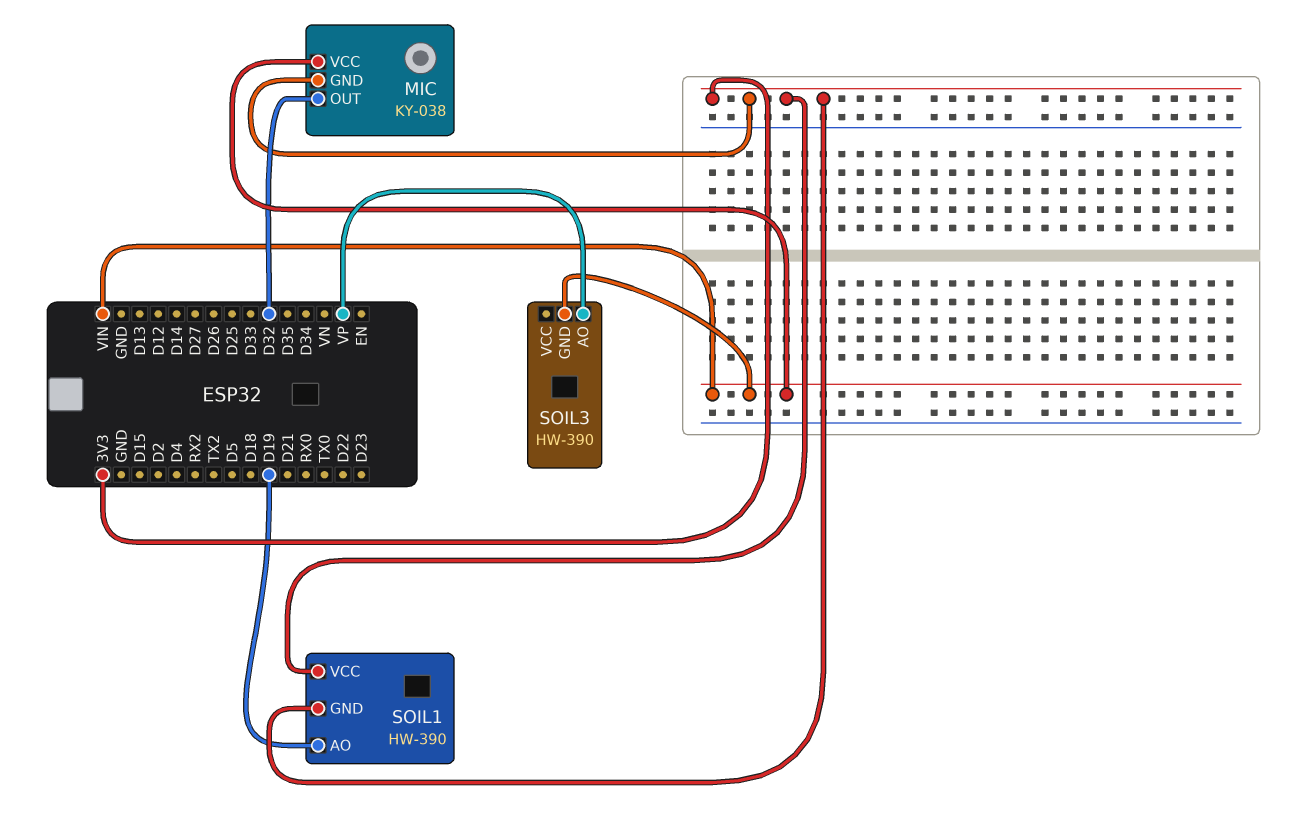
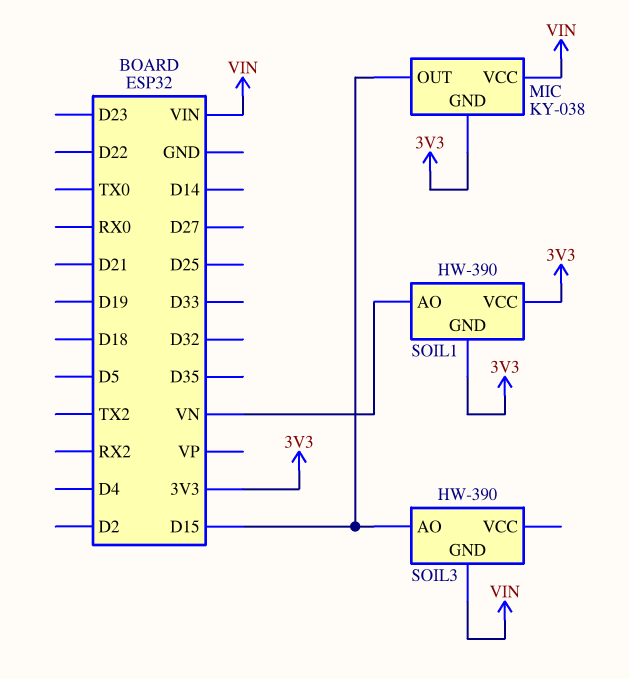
MIC pin OUT: D32 -> D15
SOIL1 pin AO: D19 -> VN
SOIL3 pin AO: VP -> D15

